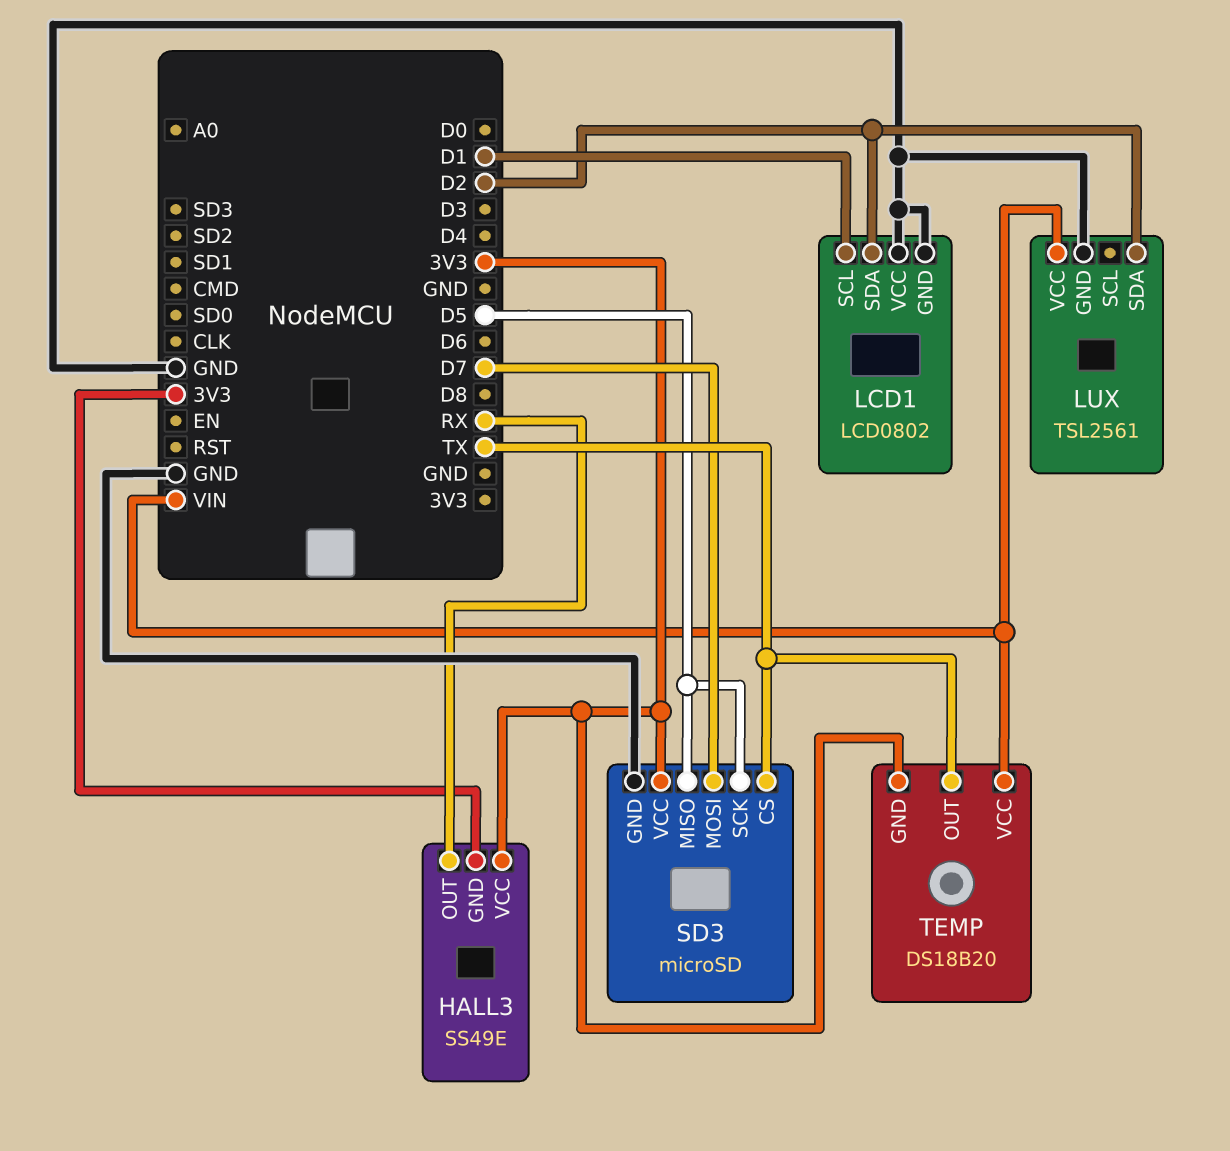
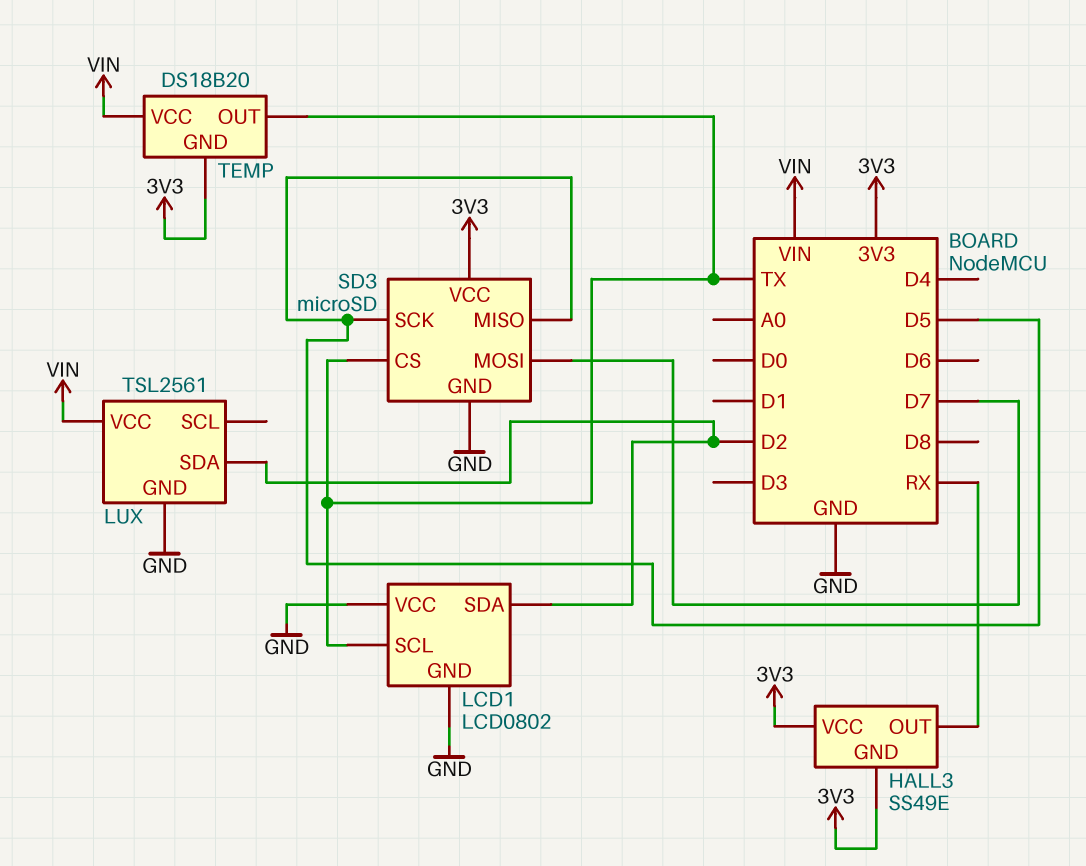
LCD1 pin SCL: D1 -> TX

